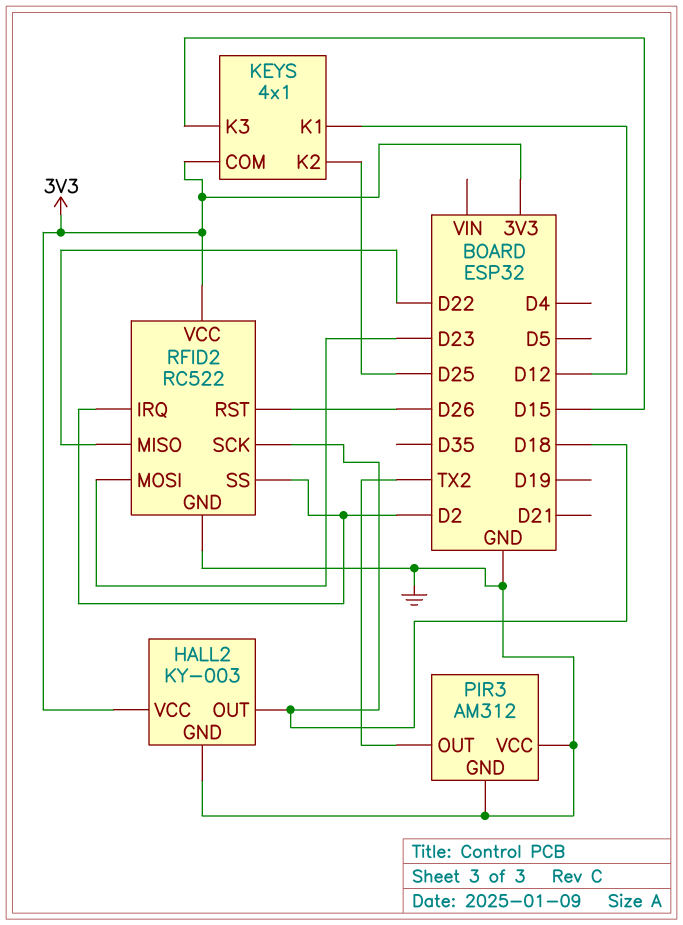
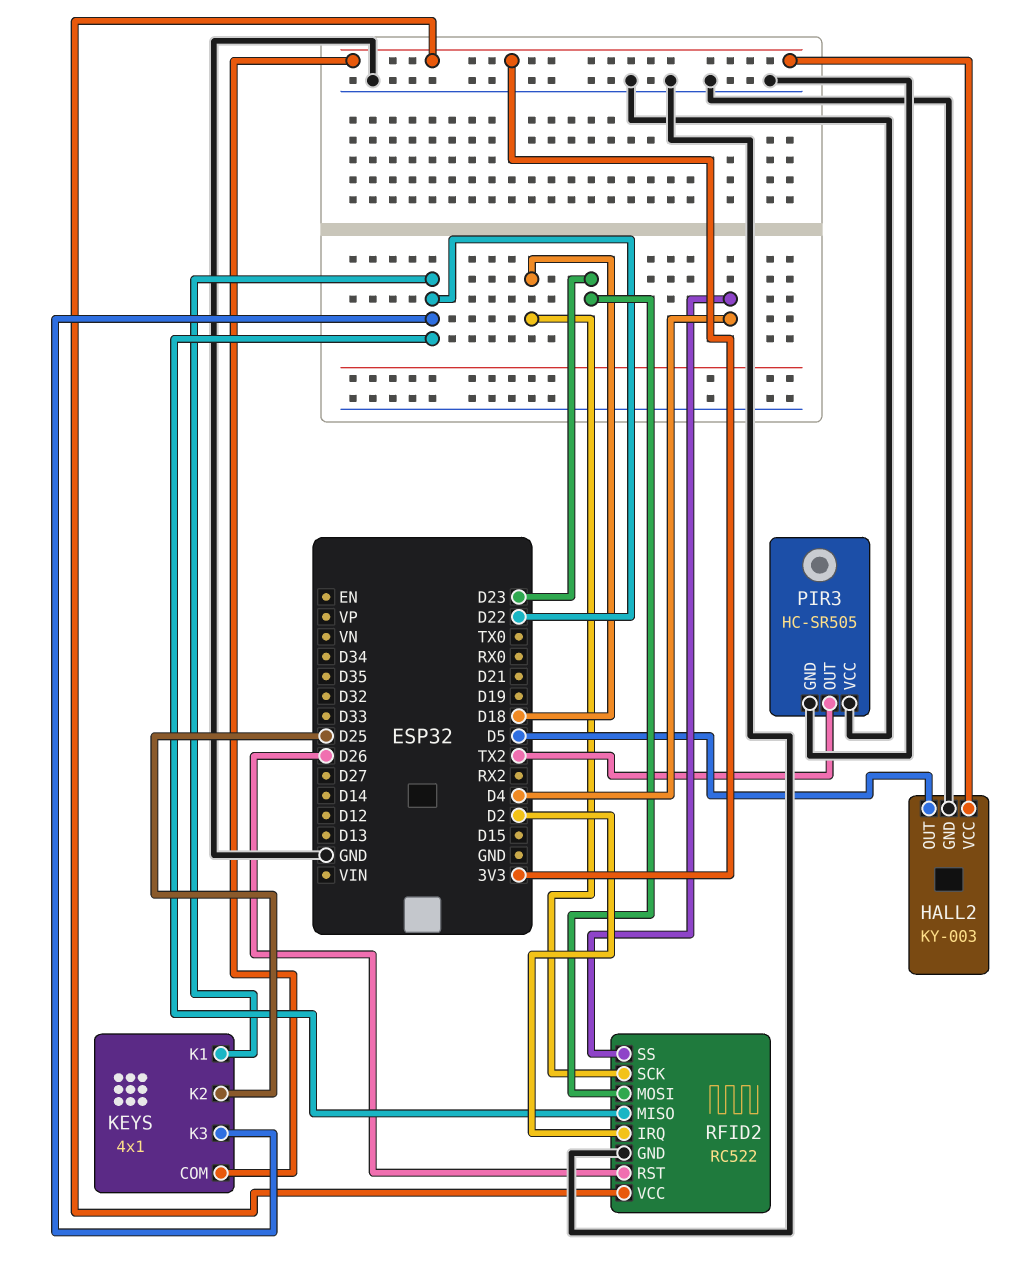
HALL2 pin OUT: D18 -> D5
KEYS pin K1: D12 -> D22
KEYS pin K3: D15 -> D22
PIR3: AM312 -> HC-SR505
RFID2 pin SS: D2 -> D4

